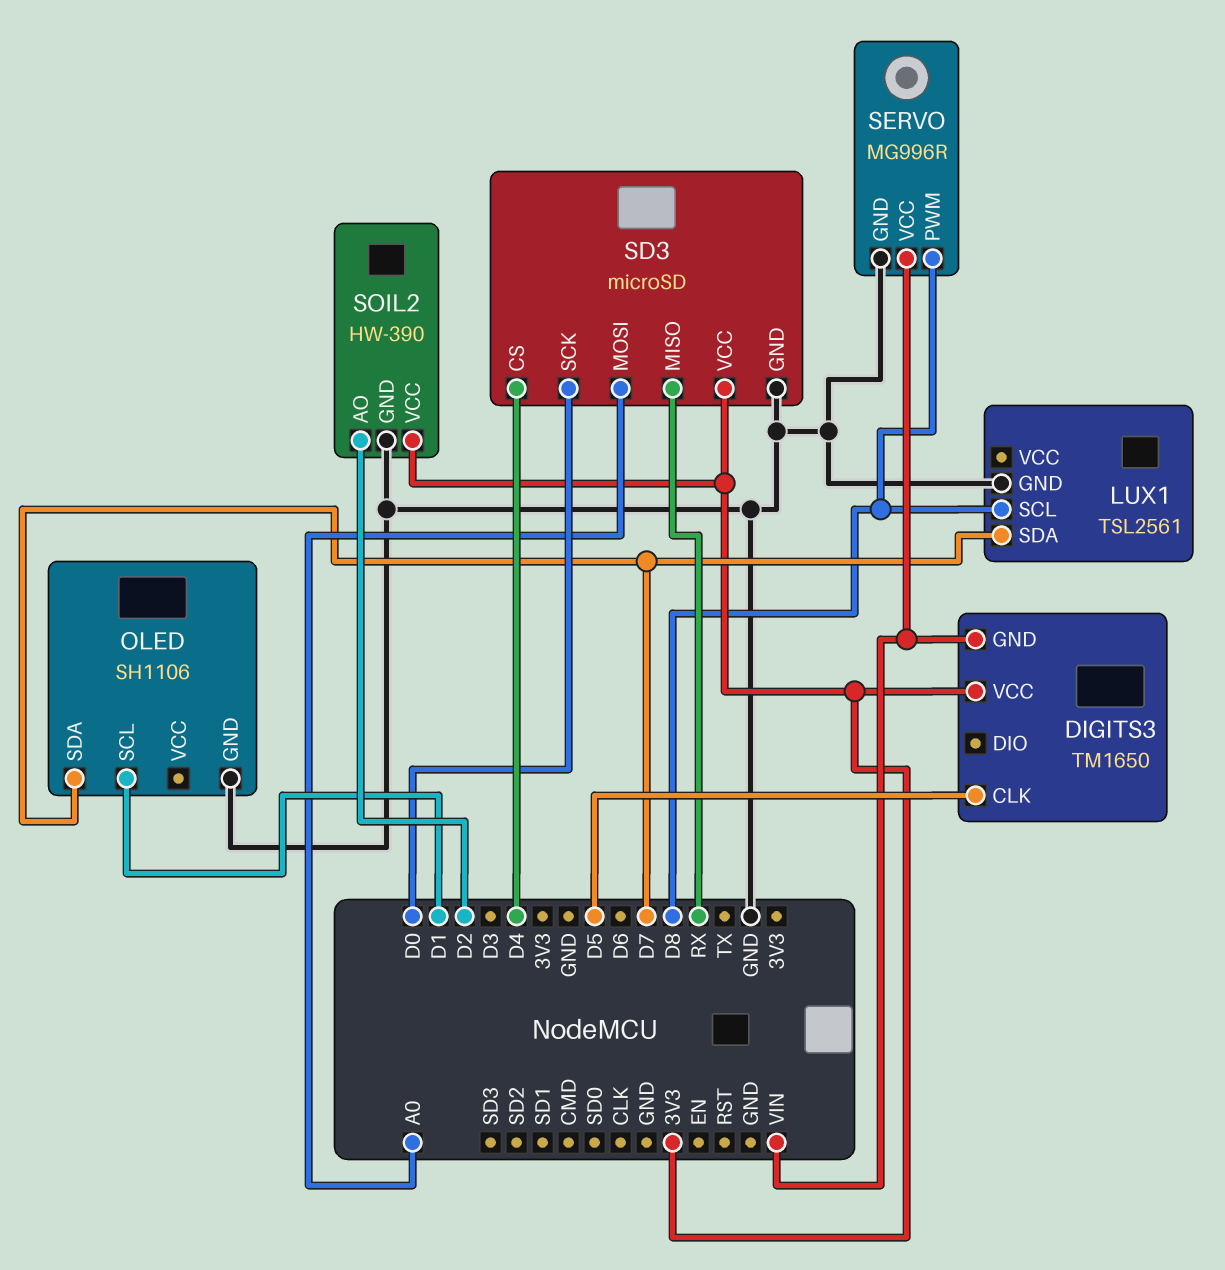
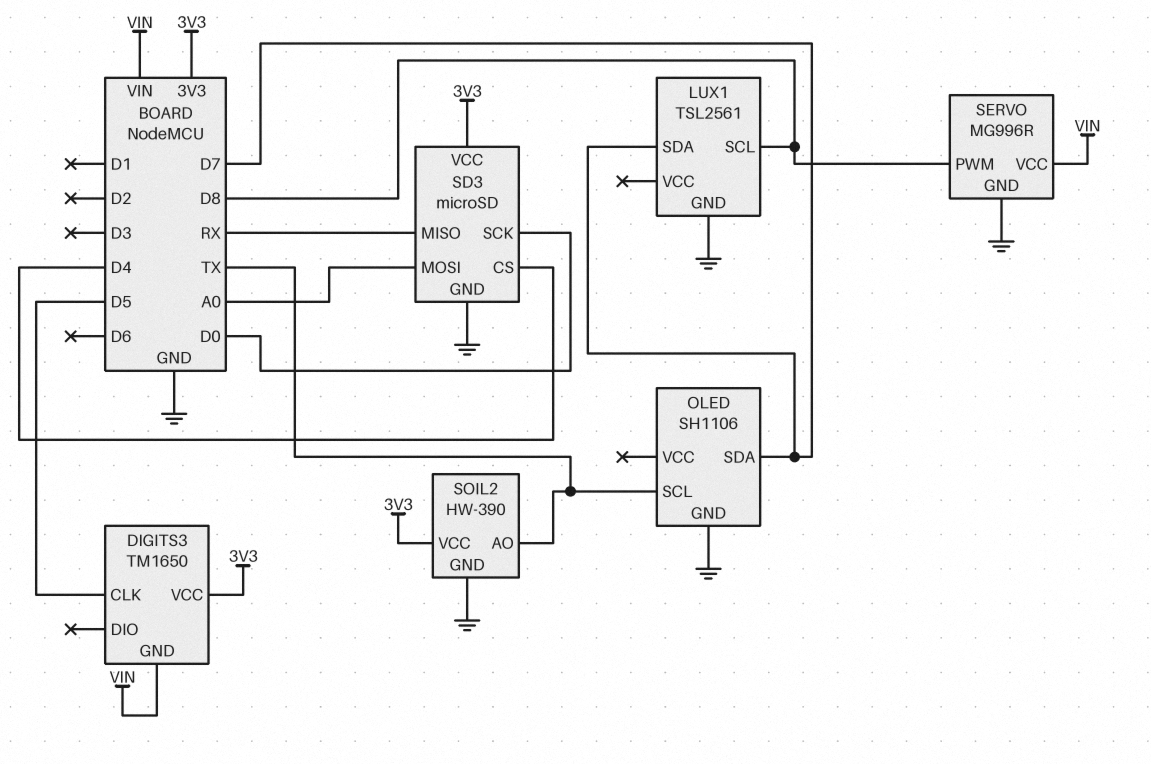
OLED pin SCL: D1 -> TX
SOIL2 pin AO: D2 -> TX

